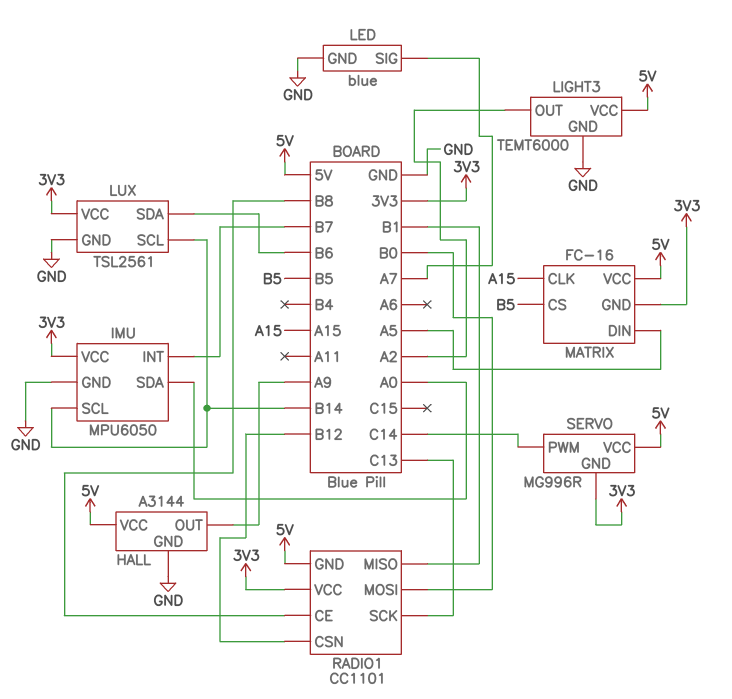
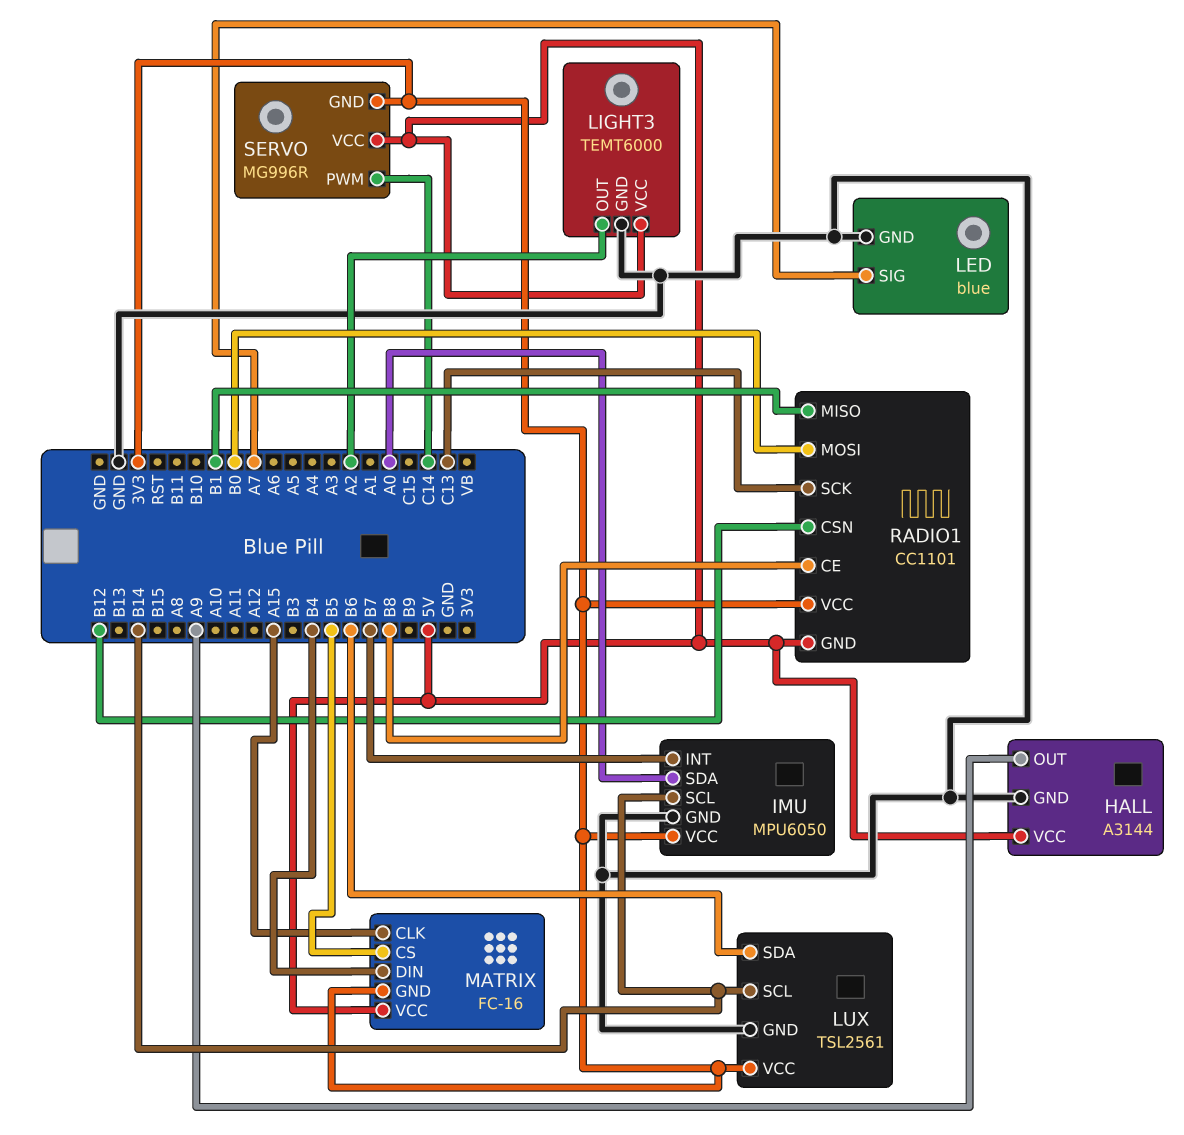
MATRIX pin DIN: A5 -> B4

